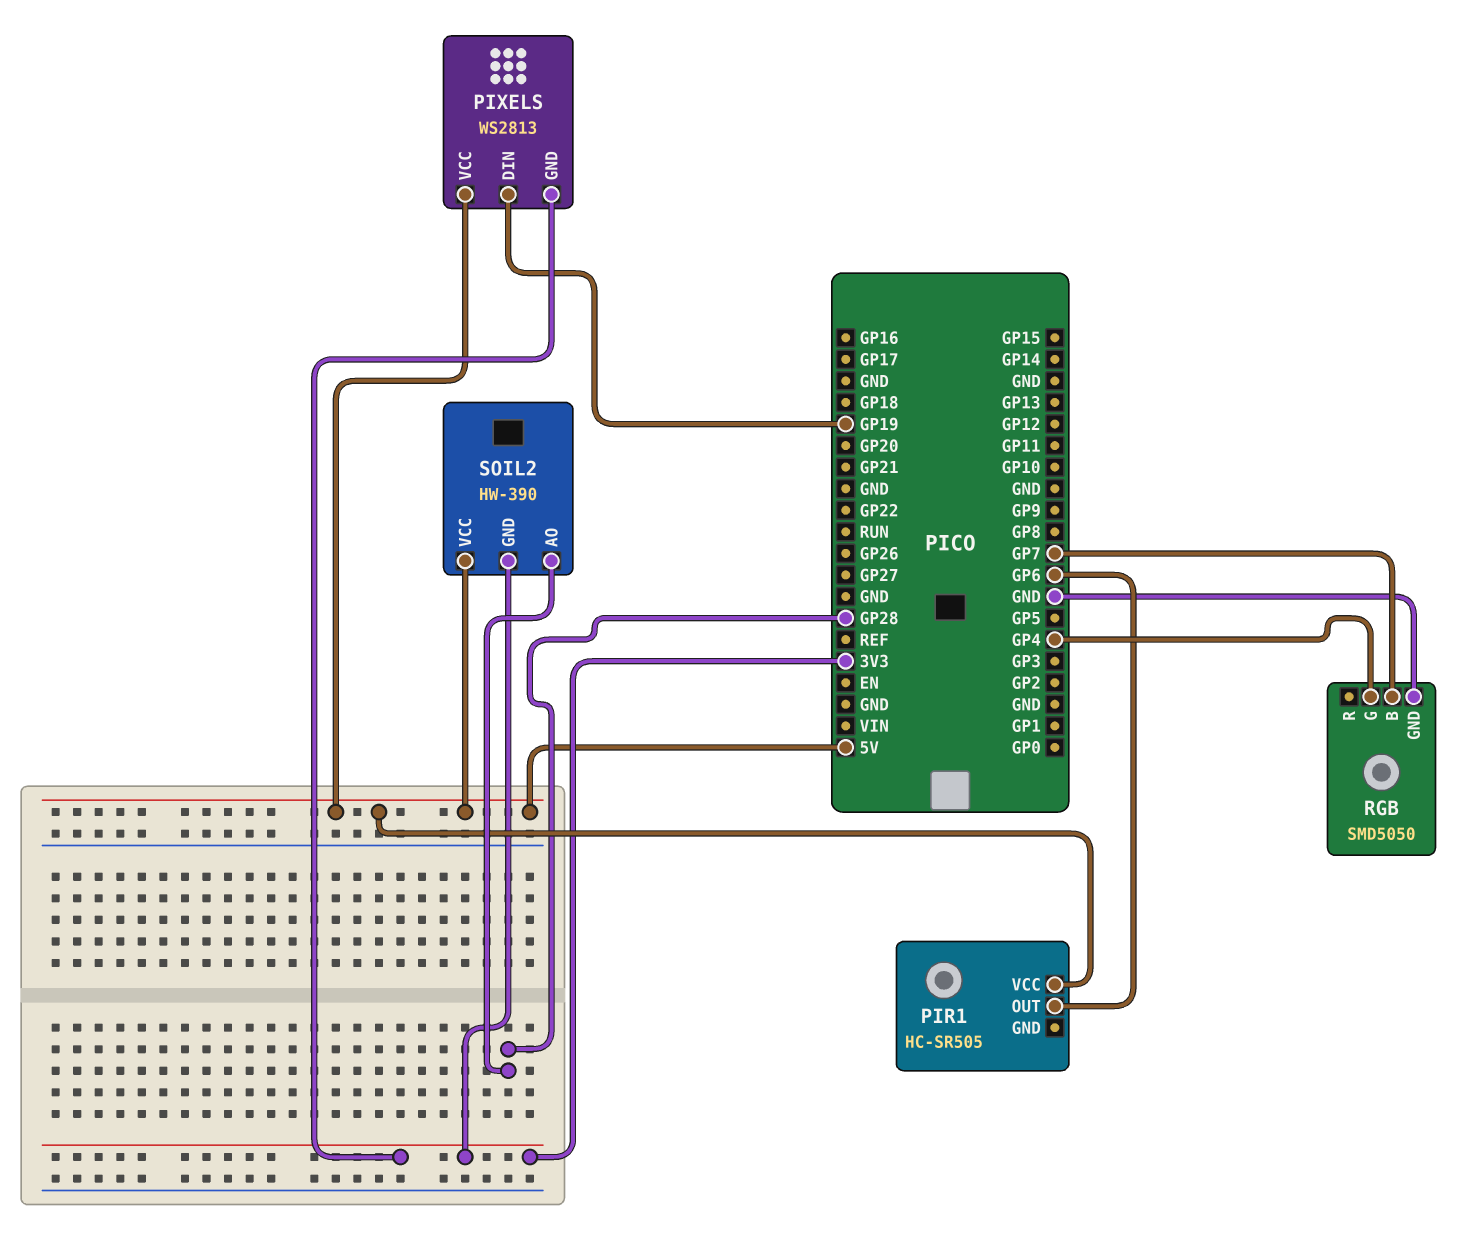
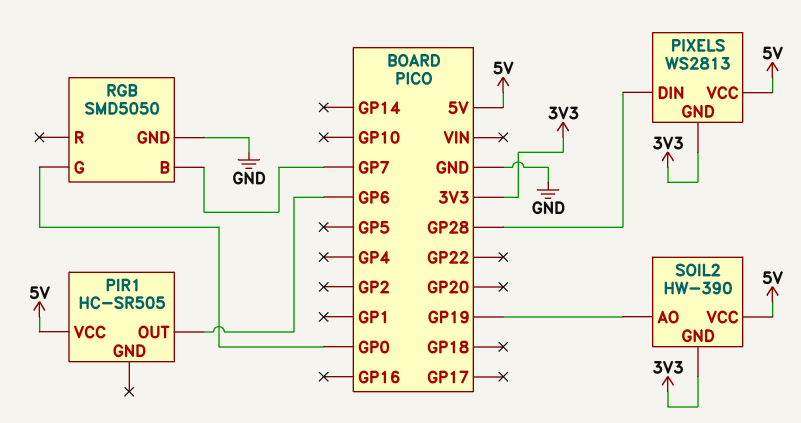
PIXELS pin DIN: GP19 -> GP28
RGB pin G: GP4 -> GP0
SOIL2 pin AO: GP28 -> GP19

